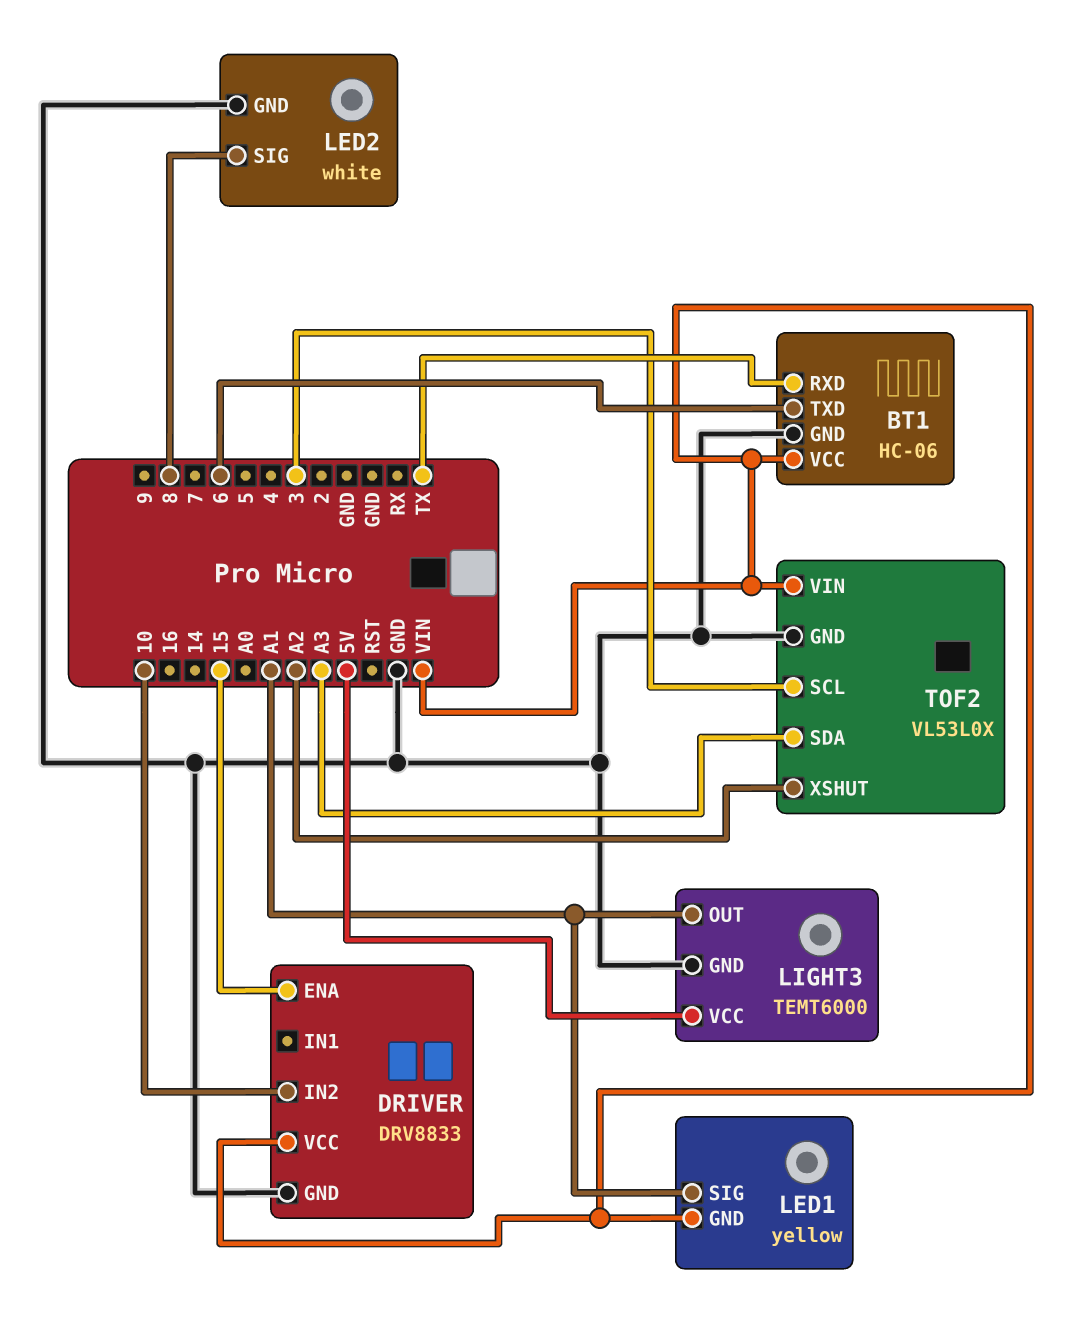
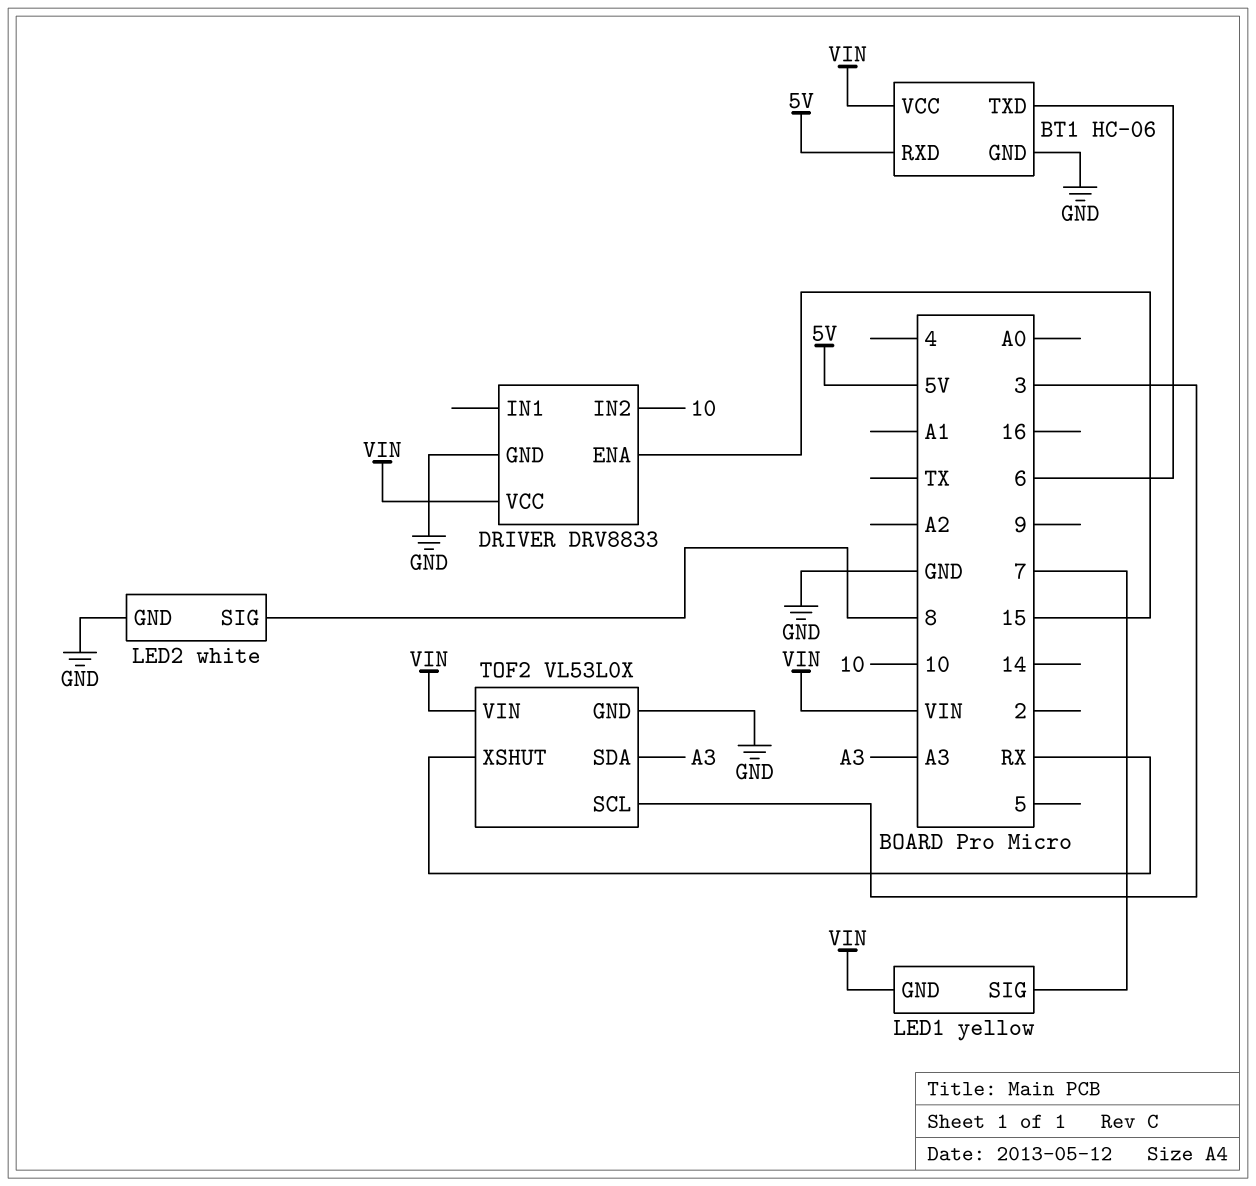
BT1 pin RXD: TX -> 5V
LED1 pin SIG: A1 -> 7
LIGHT3: TEMT6000 -> none
LIGHT3 pin GND: GND -> none
LIGHT3 pin OUT: A1 -> none
LIGHT3 pin VCC: 5V -> none
TOF2 pin XSHUT: A2 -> RX

